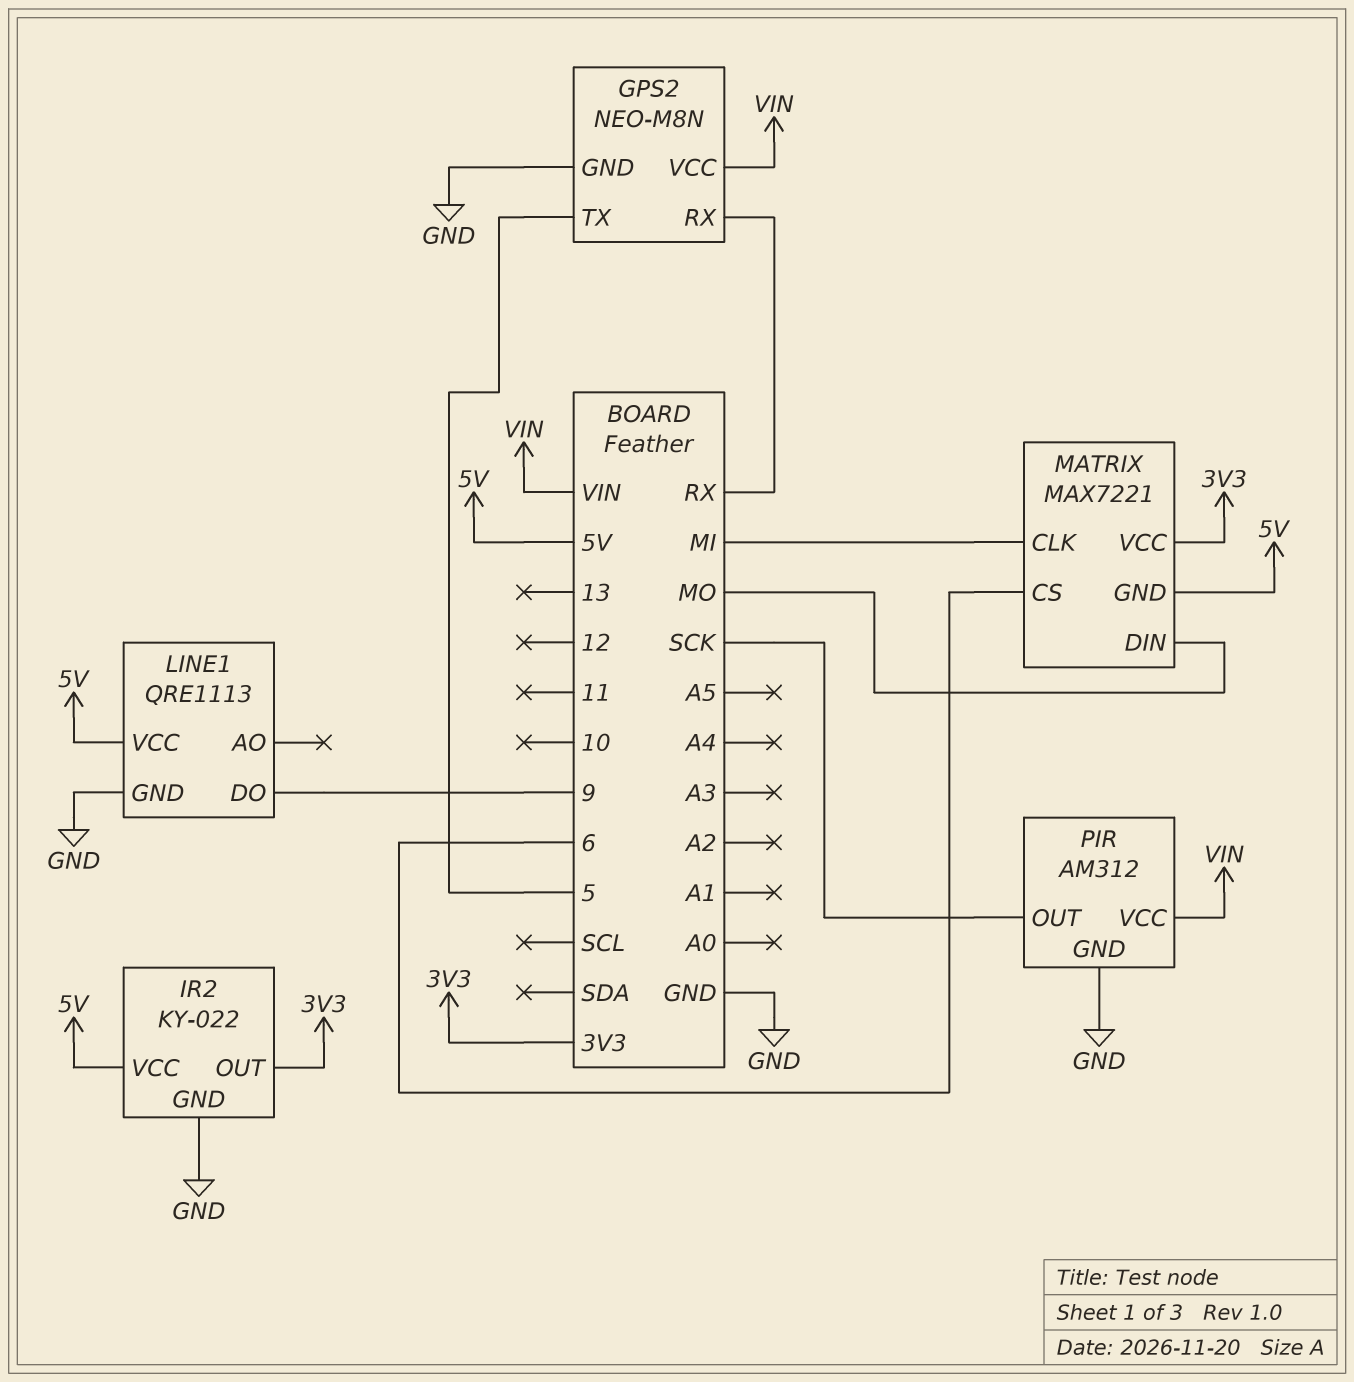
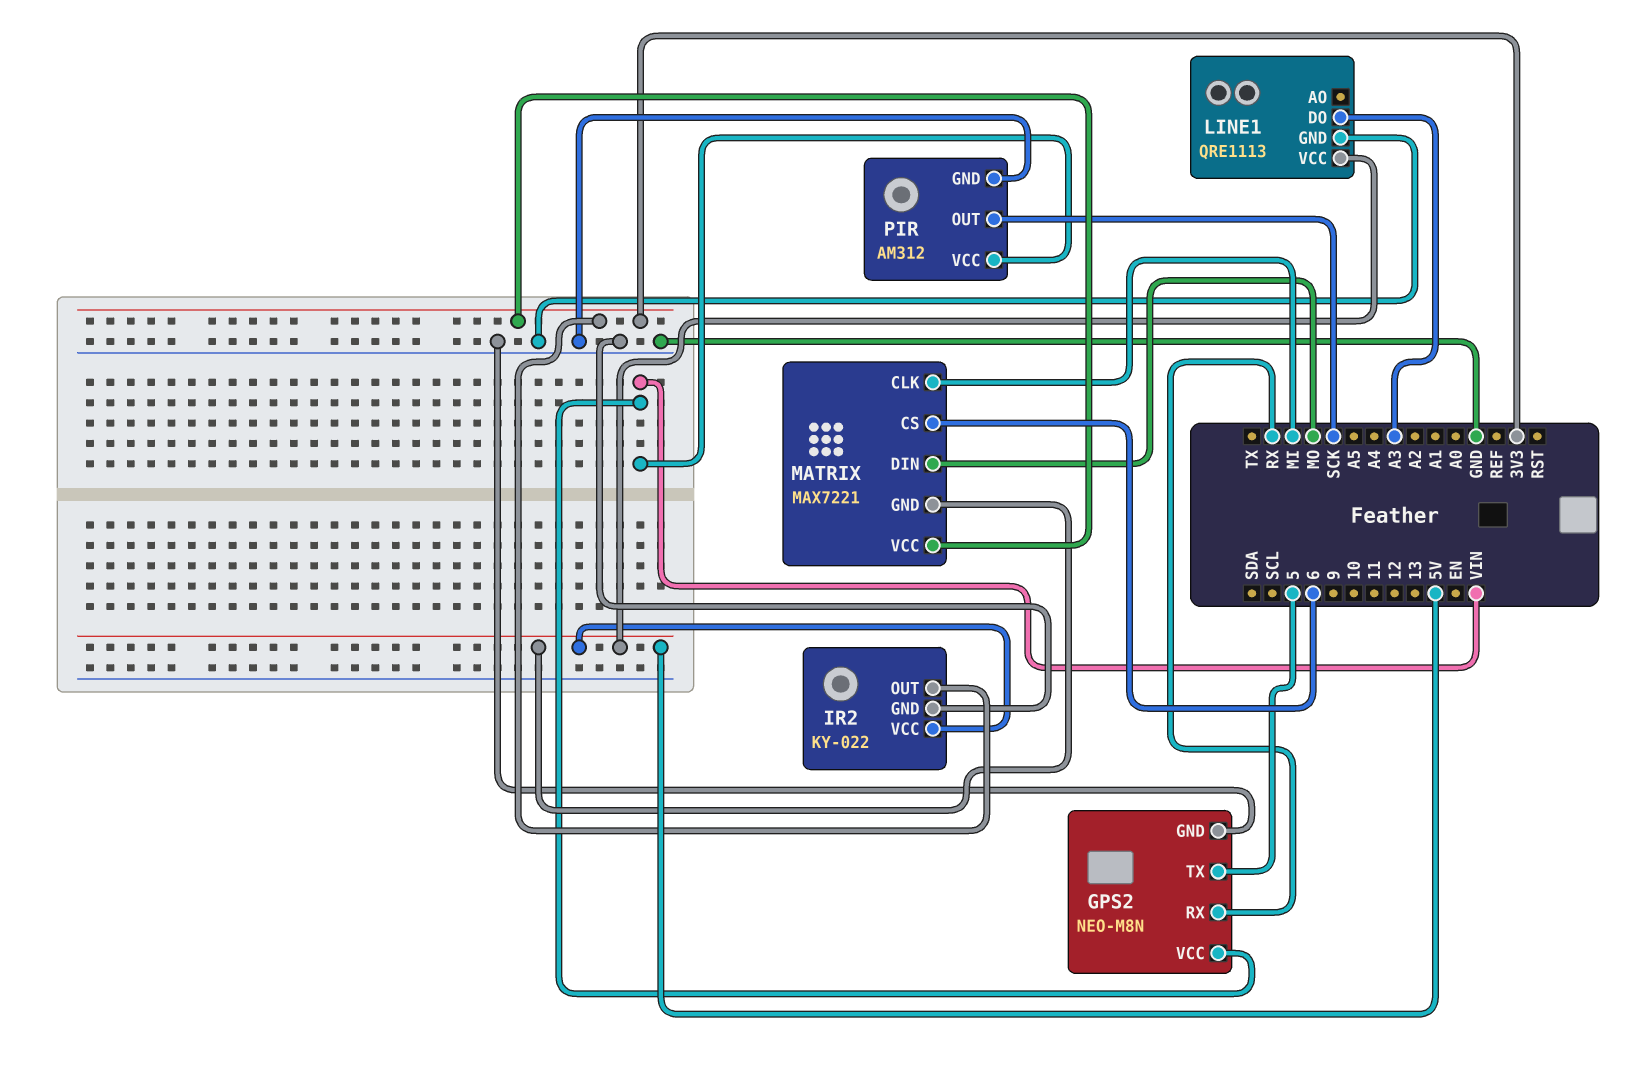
LINE1 pin DO: 9 -> A3

